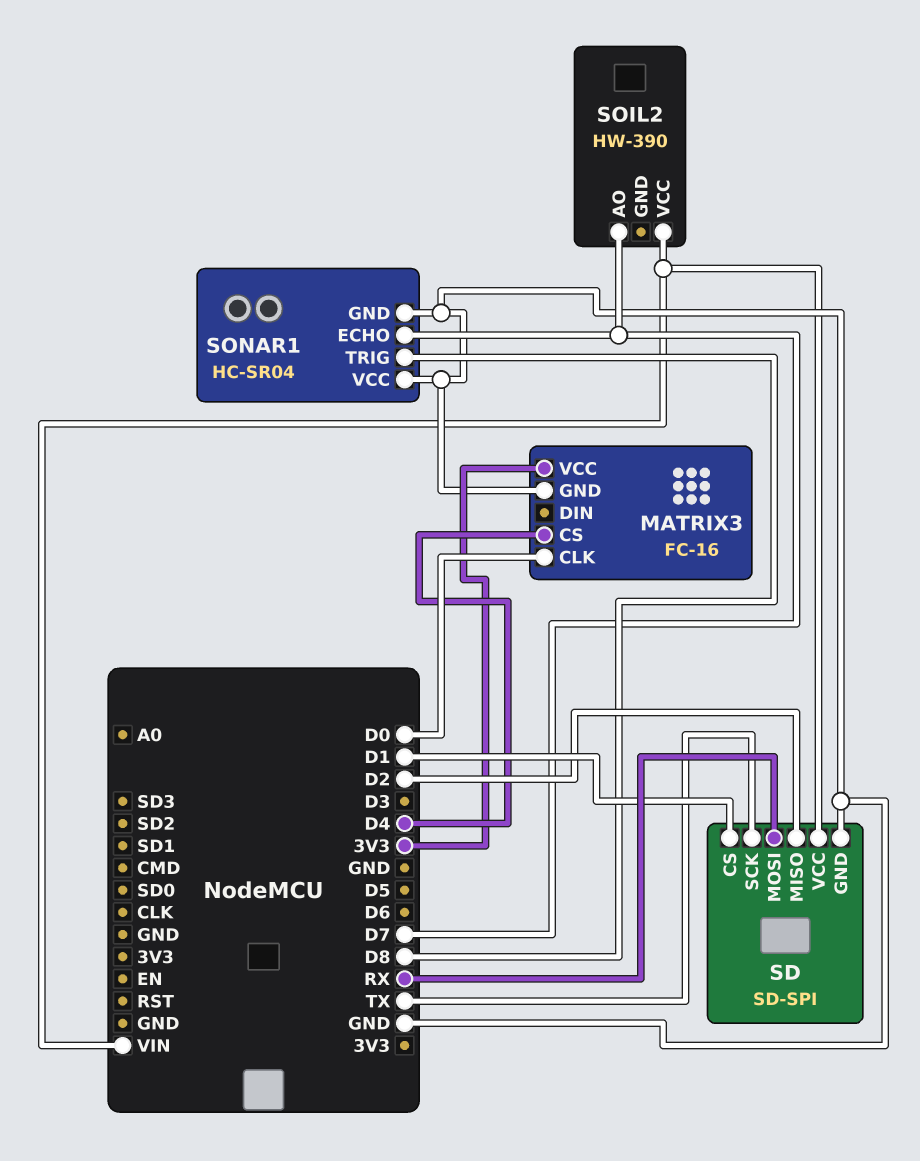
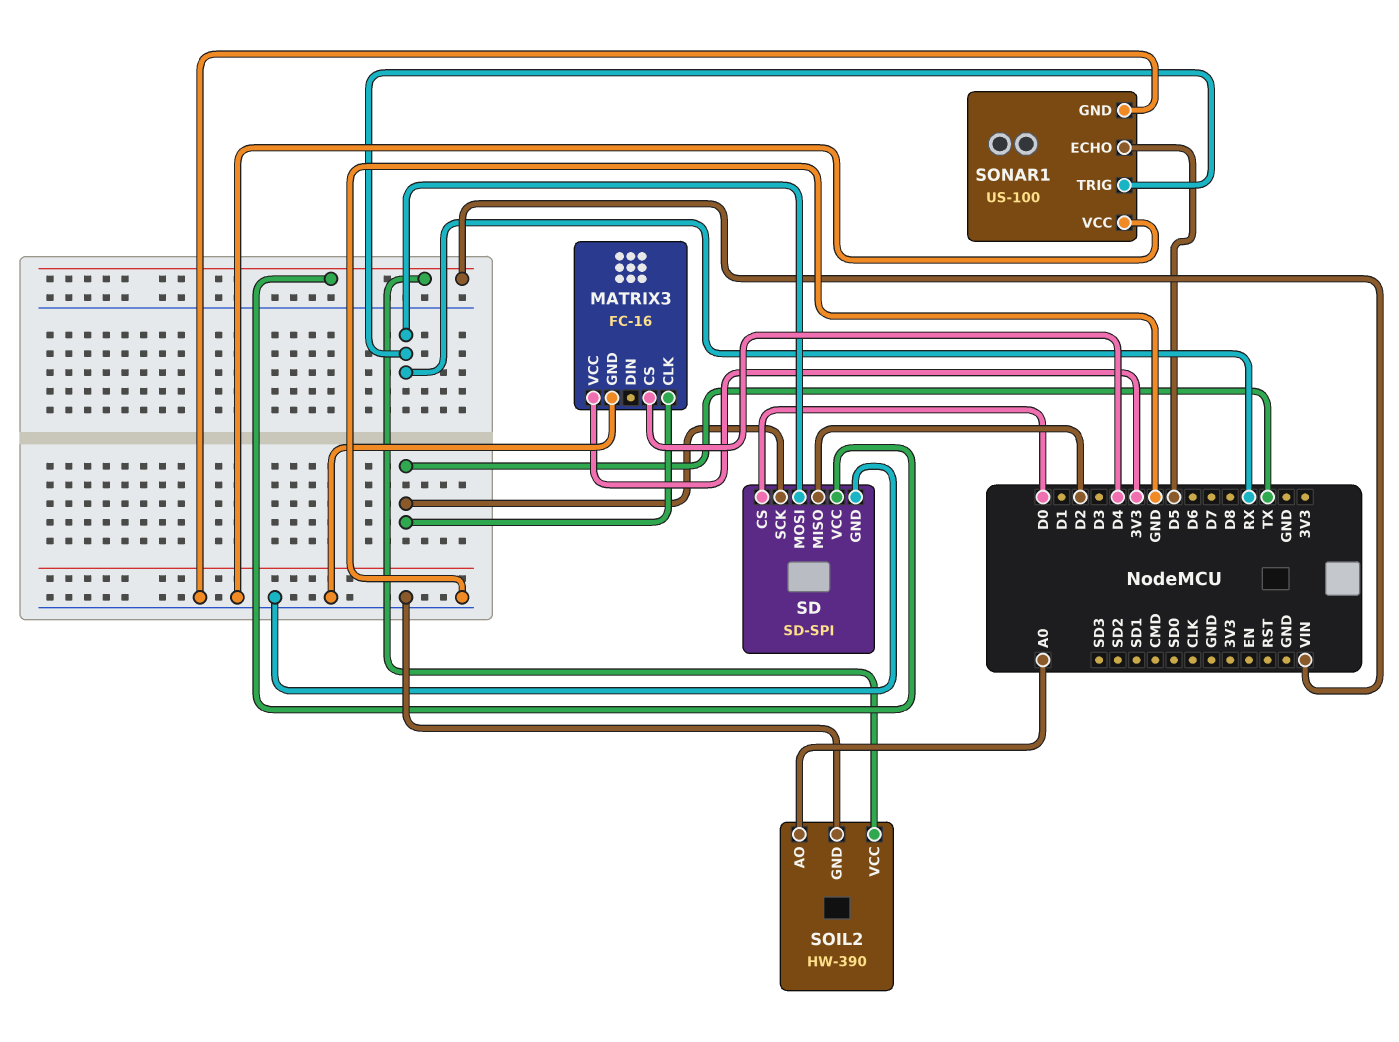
MATRIX3 pin CLK: D0 -> TX
SD pin CS: D1 -> D0
SOIL2 pin AO: D7 -> A0
SOIL2 pin GND: none -> GND
SONAR1: HC-SR04 -> US-100
SONAR1 pin ECHO: D7 -> D5
SONAR1 pin TRIG: D8 -> RX

